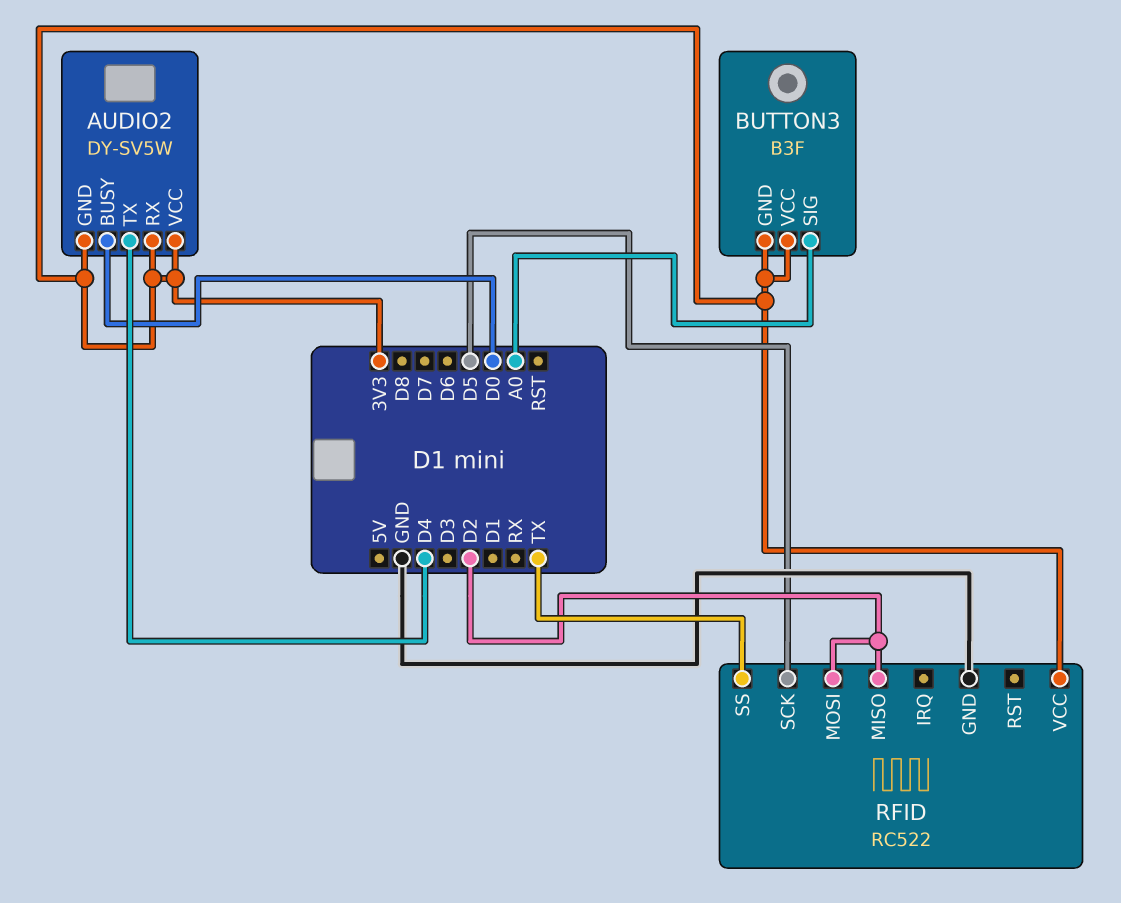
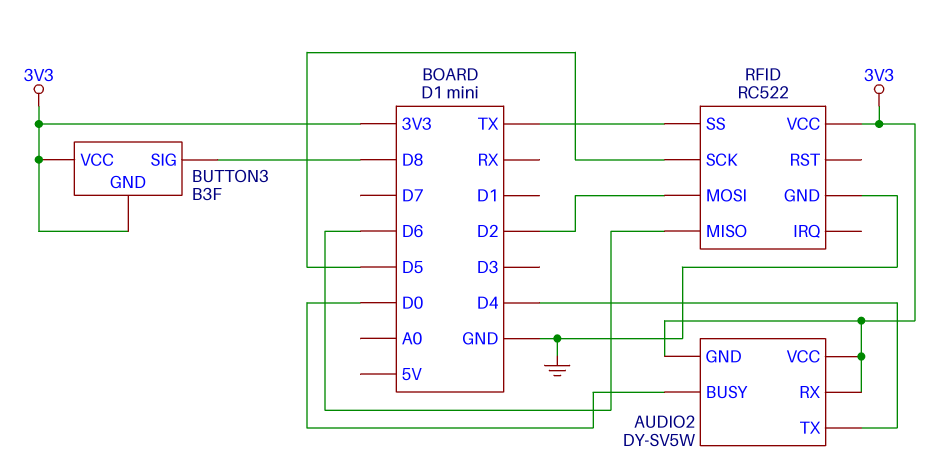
BUTTON3 pin SIG: A0 -> D8
RFID pin MISO: D2 -> D6

